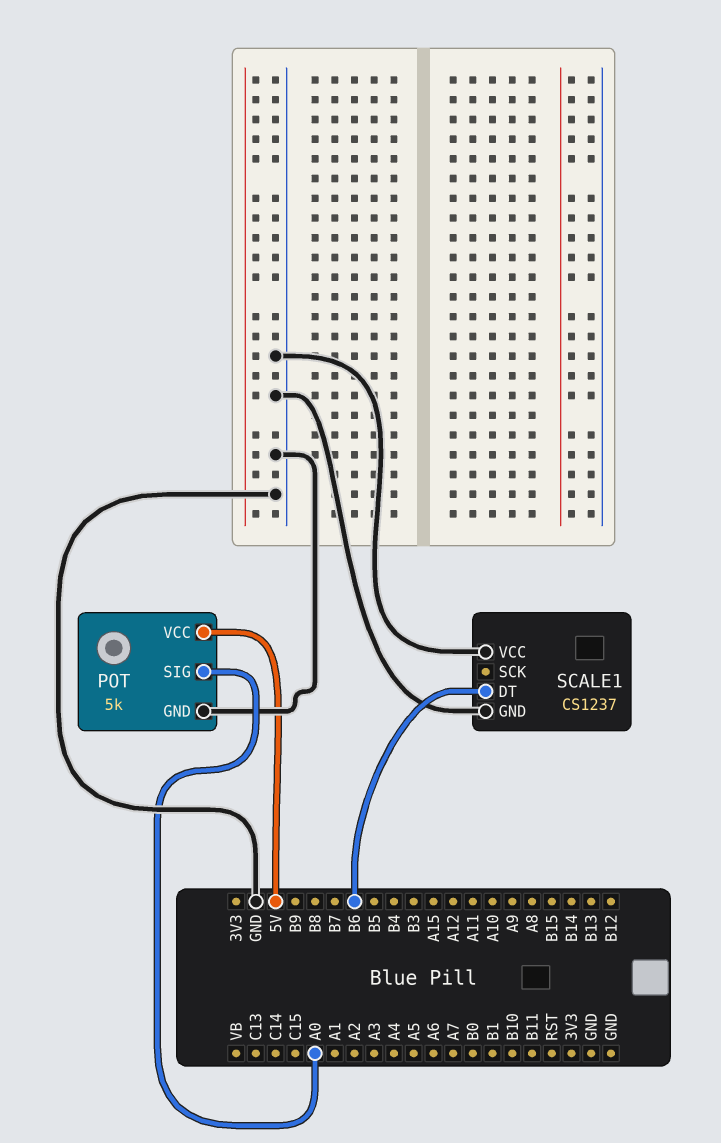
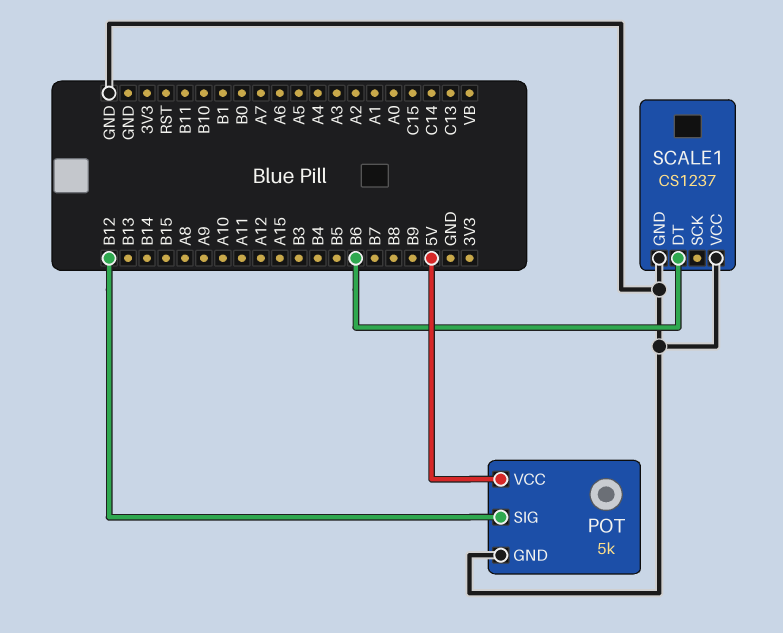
POT pin SIG: A0 -> B12

